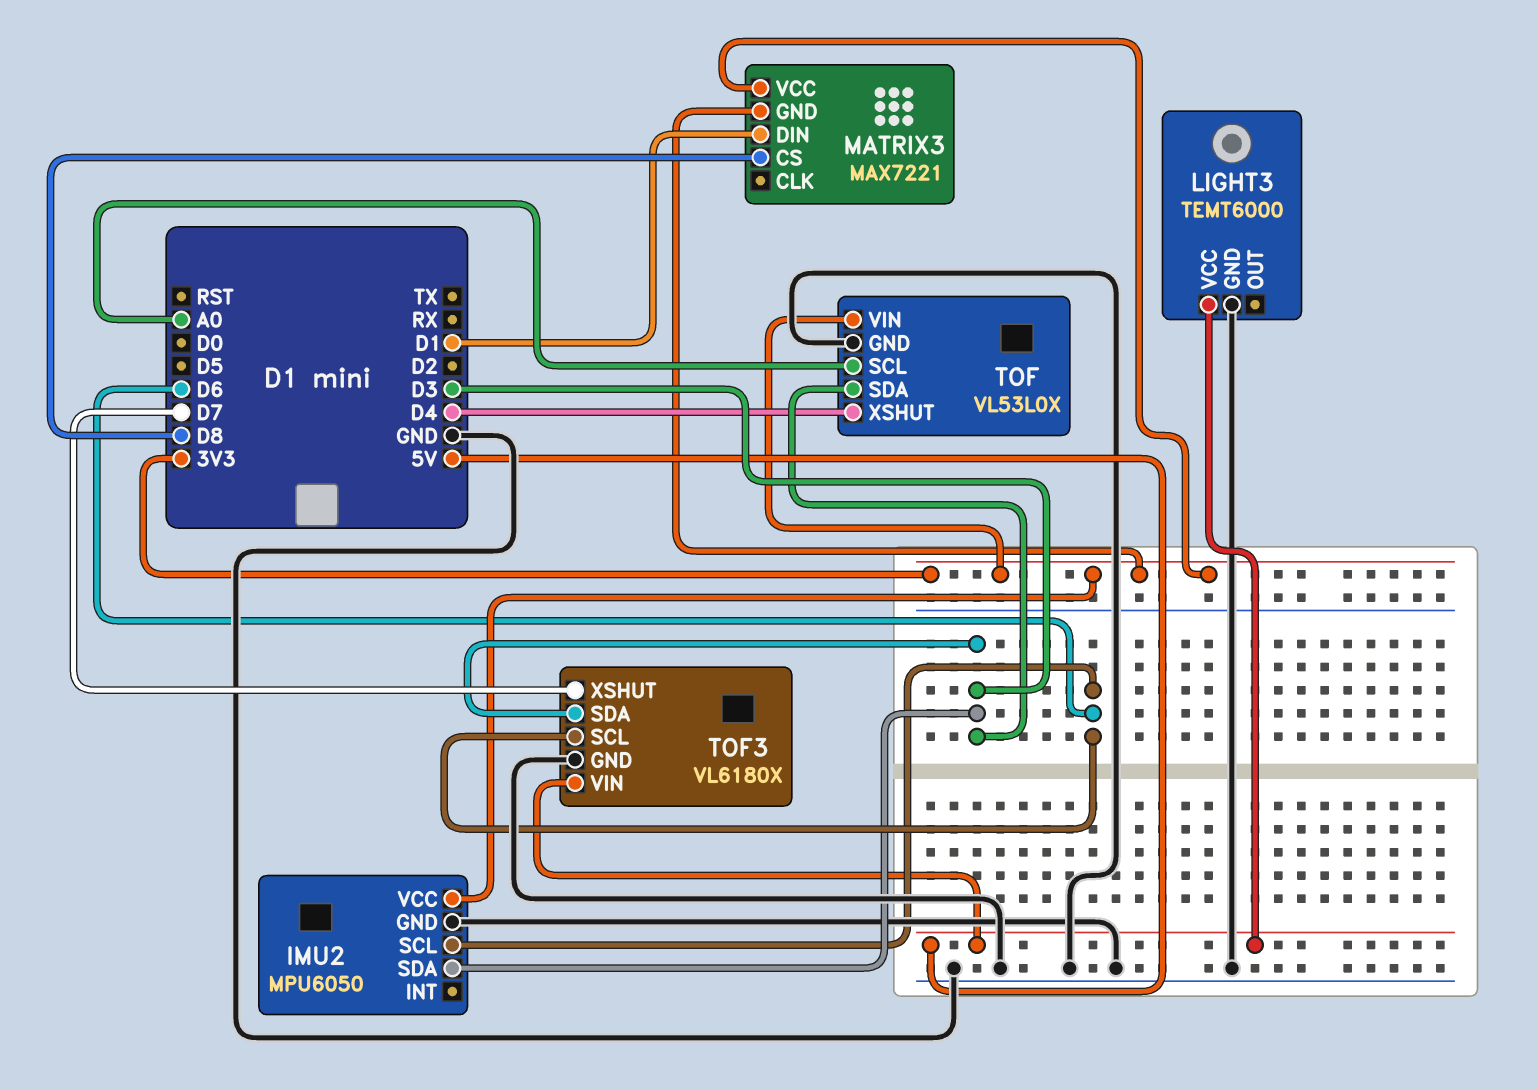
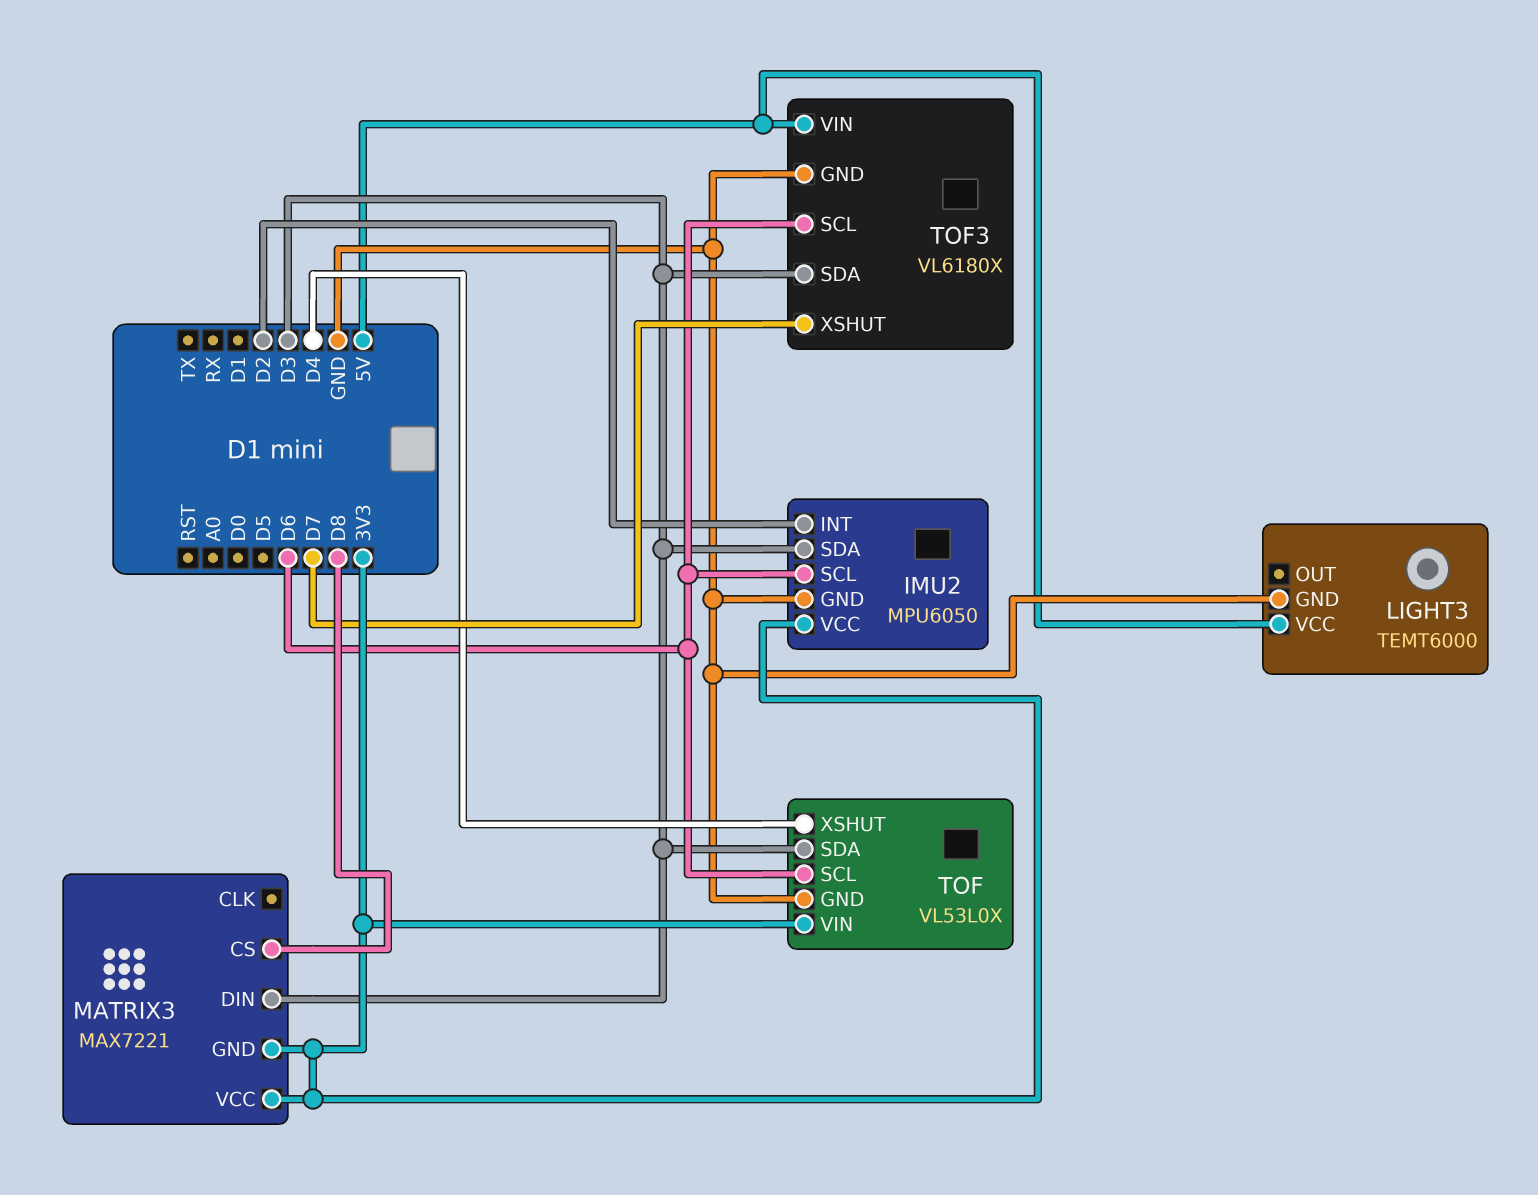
IMU2 pin INT: none -> D2
MATRIX3 pin DIN: D1 -> D3
TOF pin SCL: A0 -> D6

